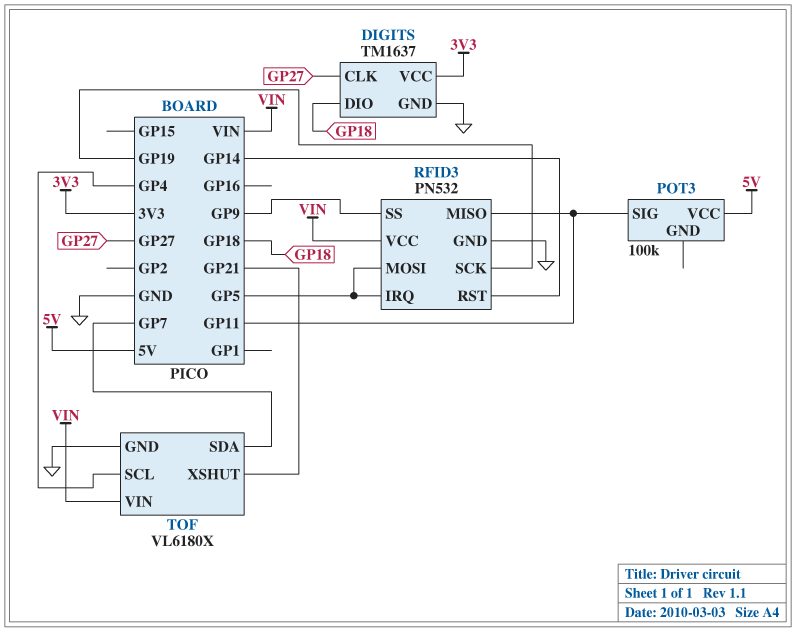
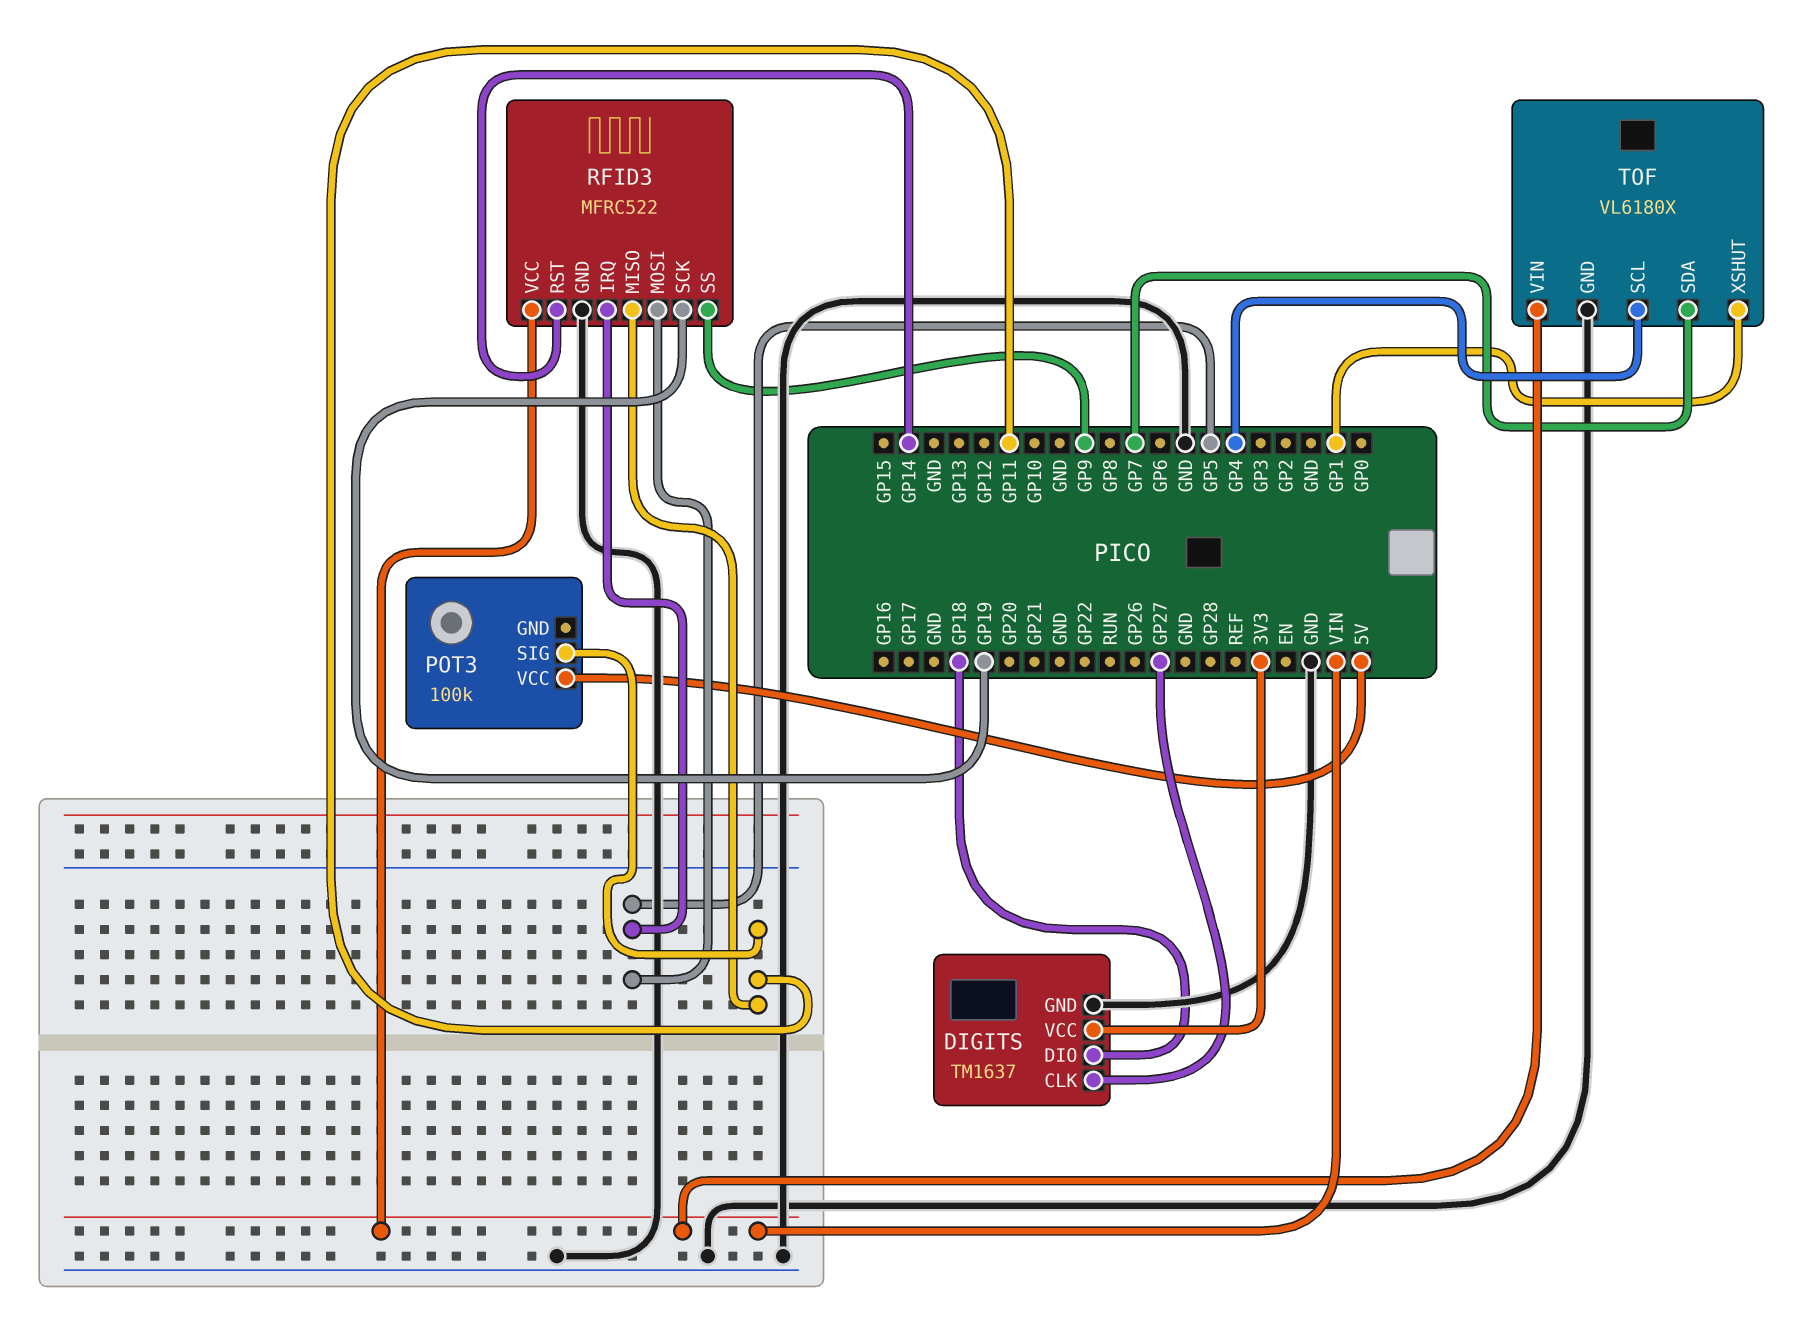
RFID3: PN532 -> MFRC522
TOF pin XSHUT: GP21 -> GP1

